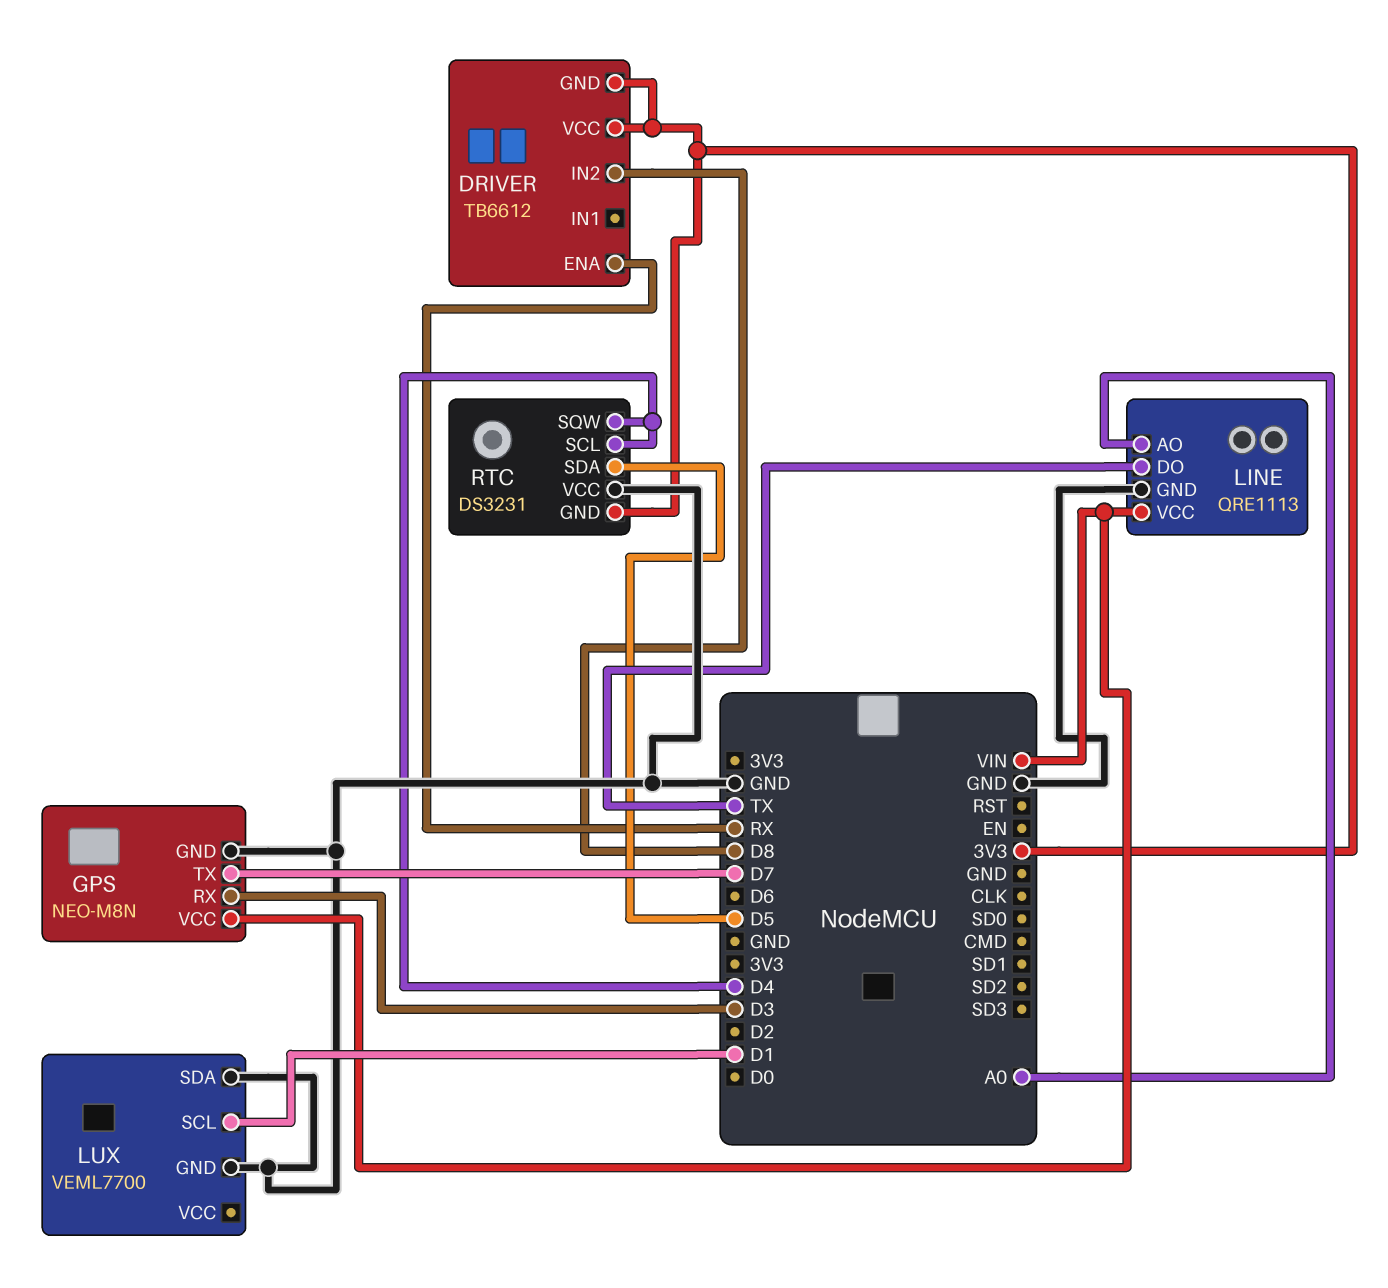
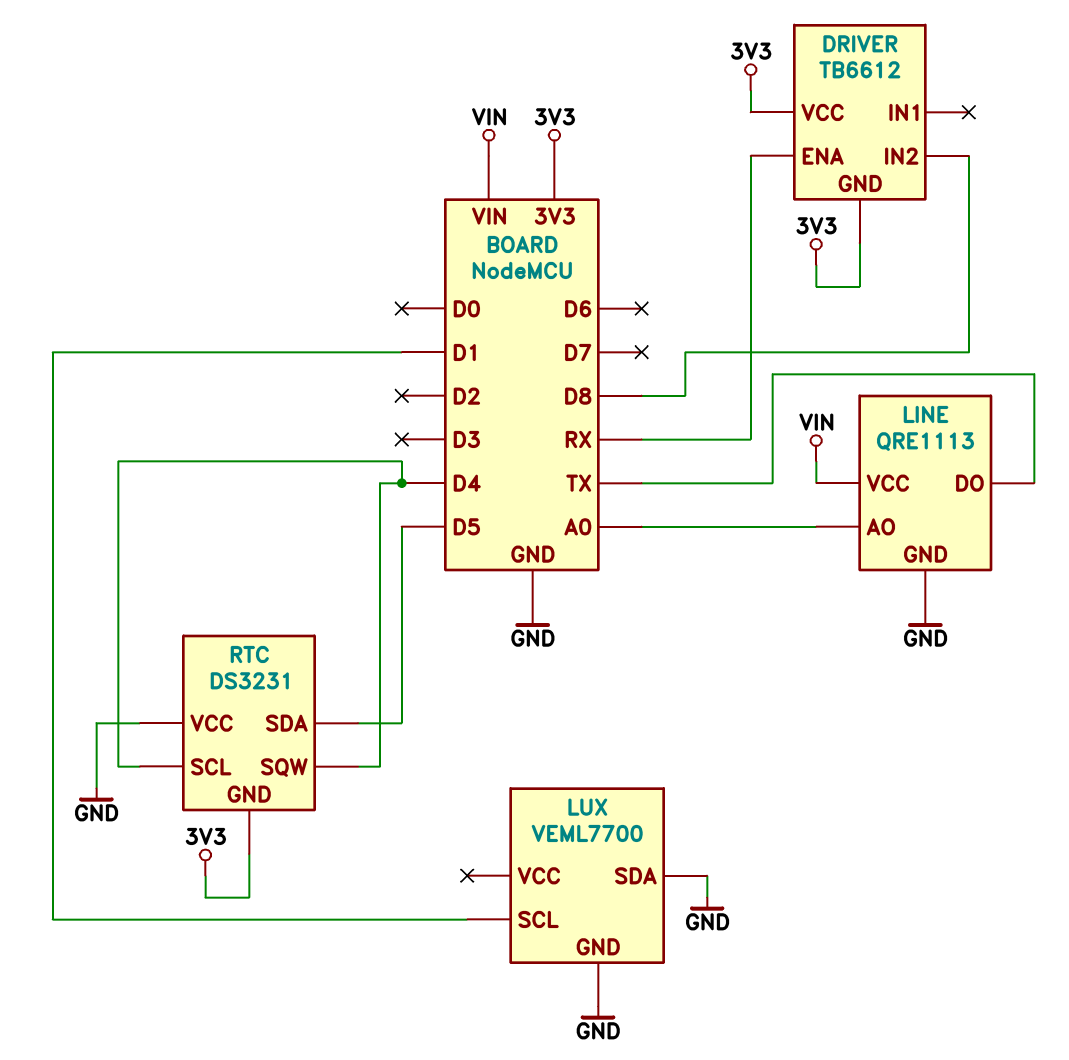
GPS: NEO-M8N -> none
GPS pin GND: GND -> none
GPS pin RX: D3 -> none
GPS pin TX: D7 -> none
GPS pin VCC: VIN -> none

